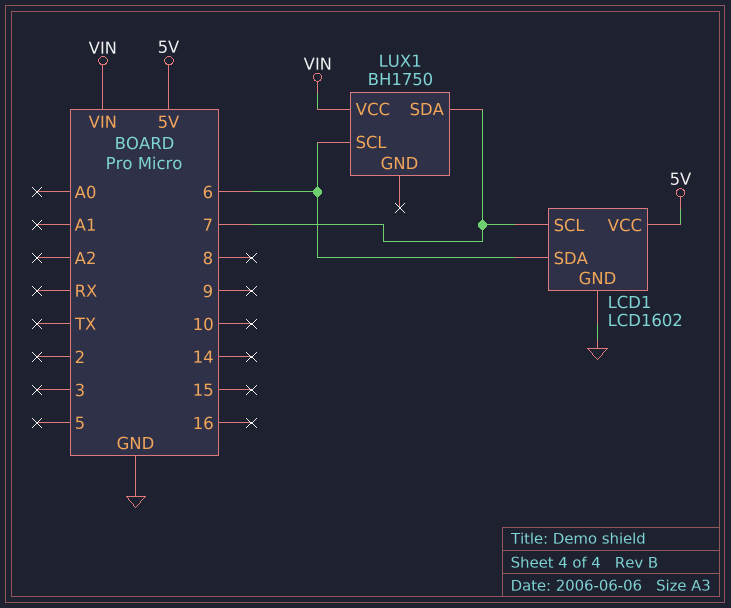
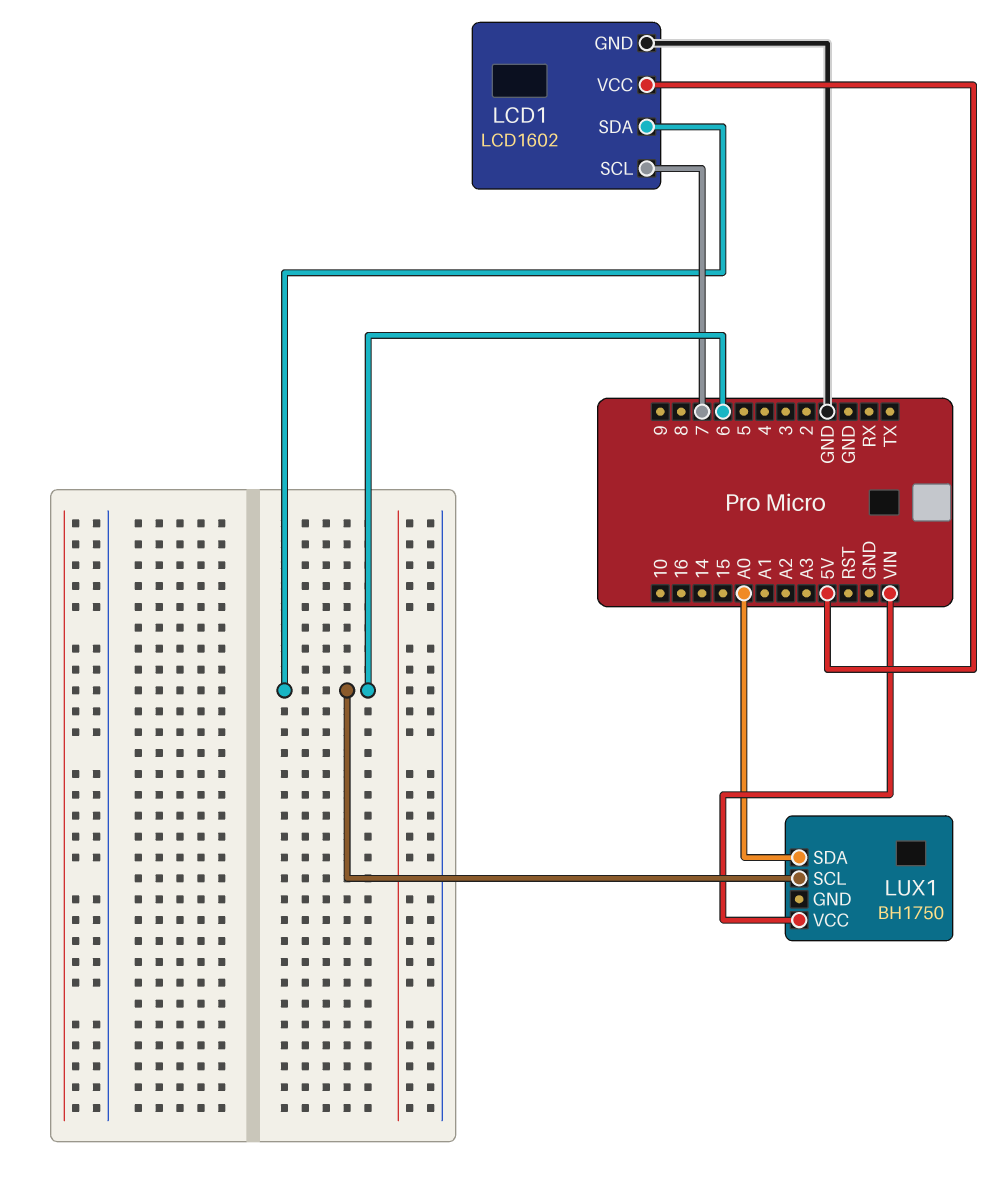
LUX1 pin SDA: 7 -> A0

